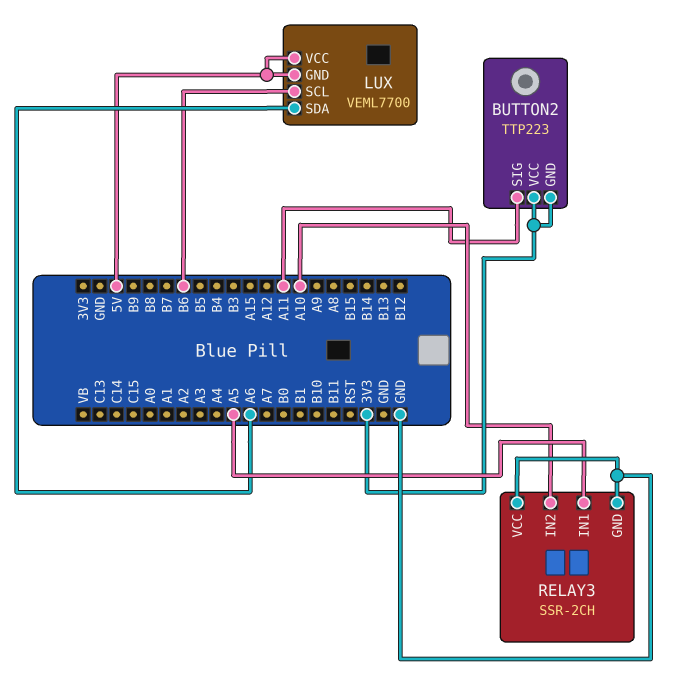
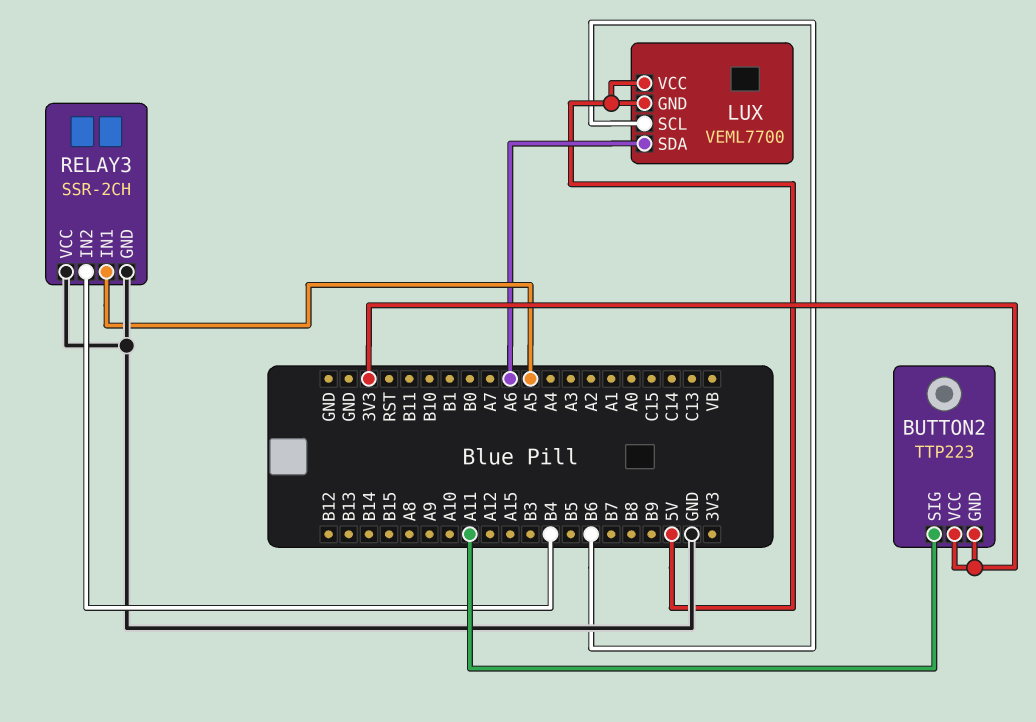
RELAY3 pin IN2: A10 -> B4

